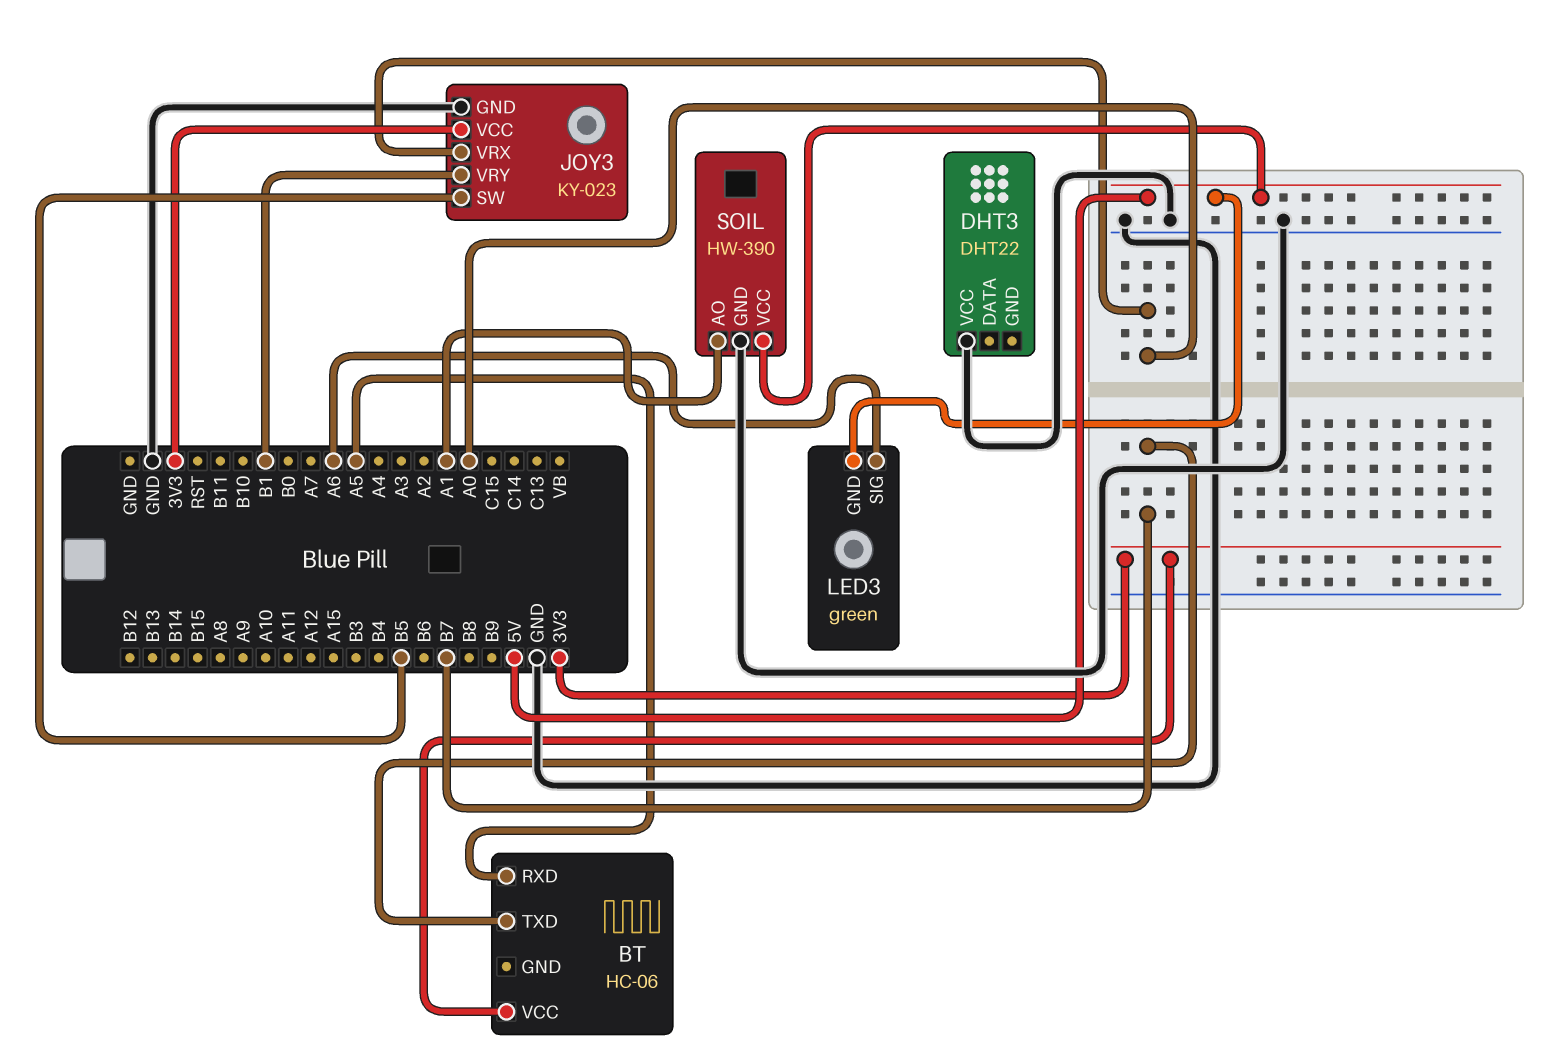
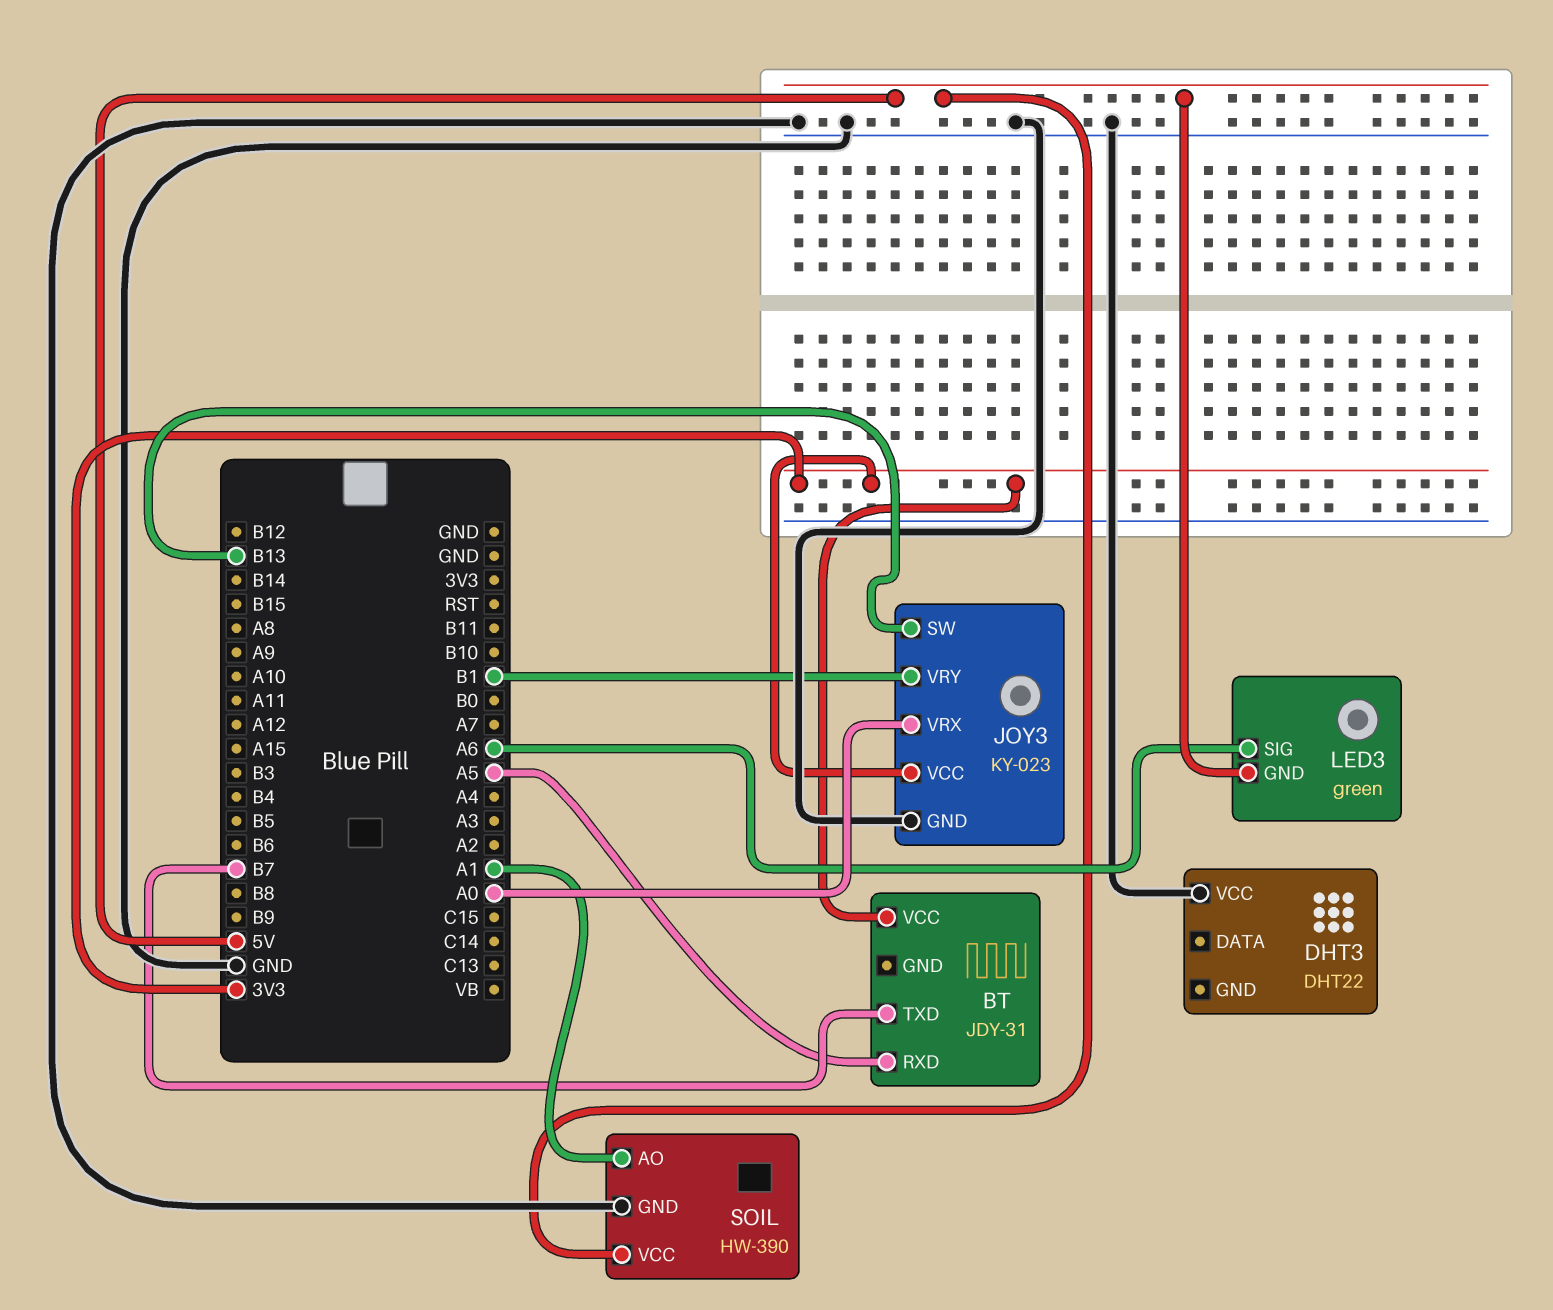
BT: HC-06 -> JDY-31
JOY3 pin SW: B5 -> B13

